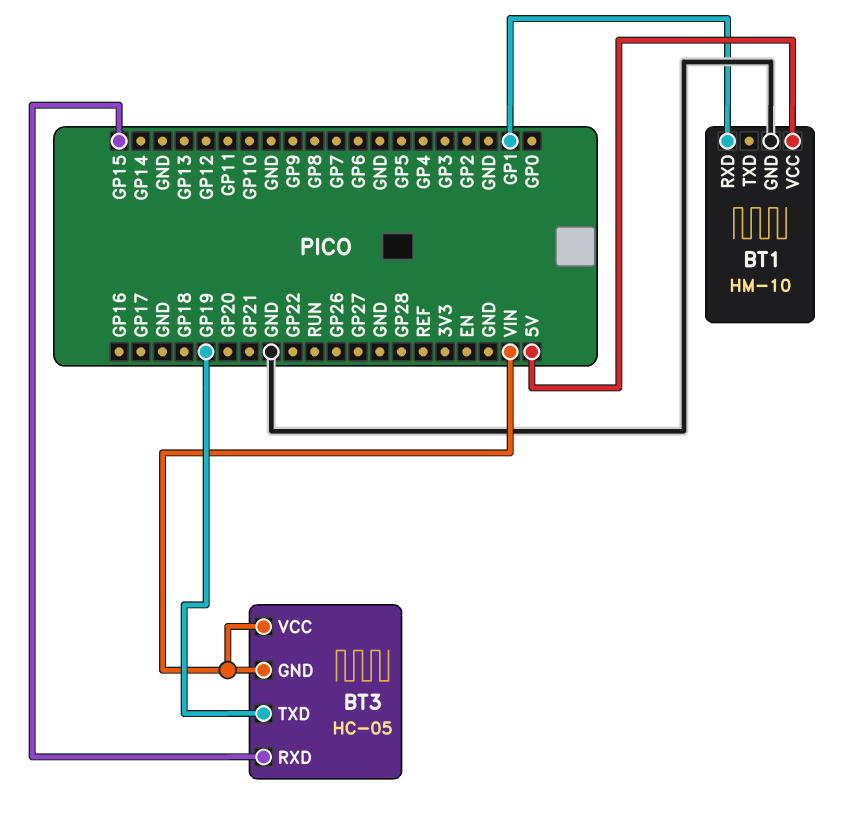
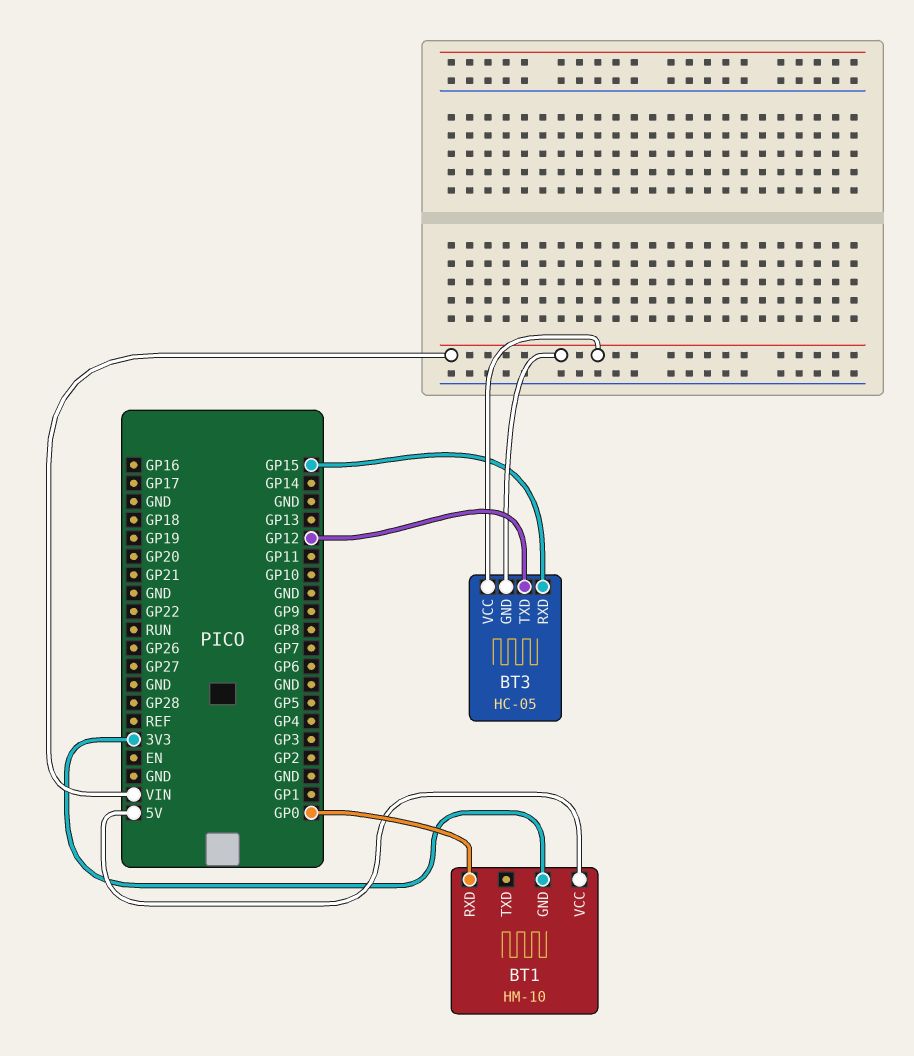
BT1 pin GND: GND -> 3V3
BT1 pin RXD: GP1 -> GP0
BT3 pin TXD: GP19 -> GP12

